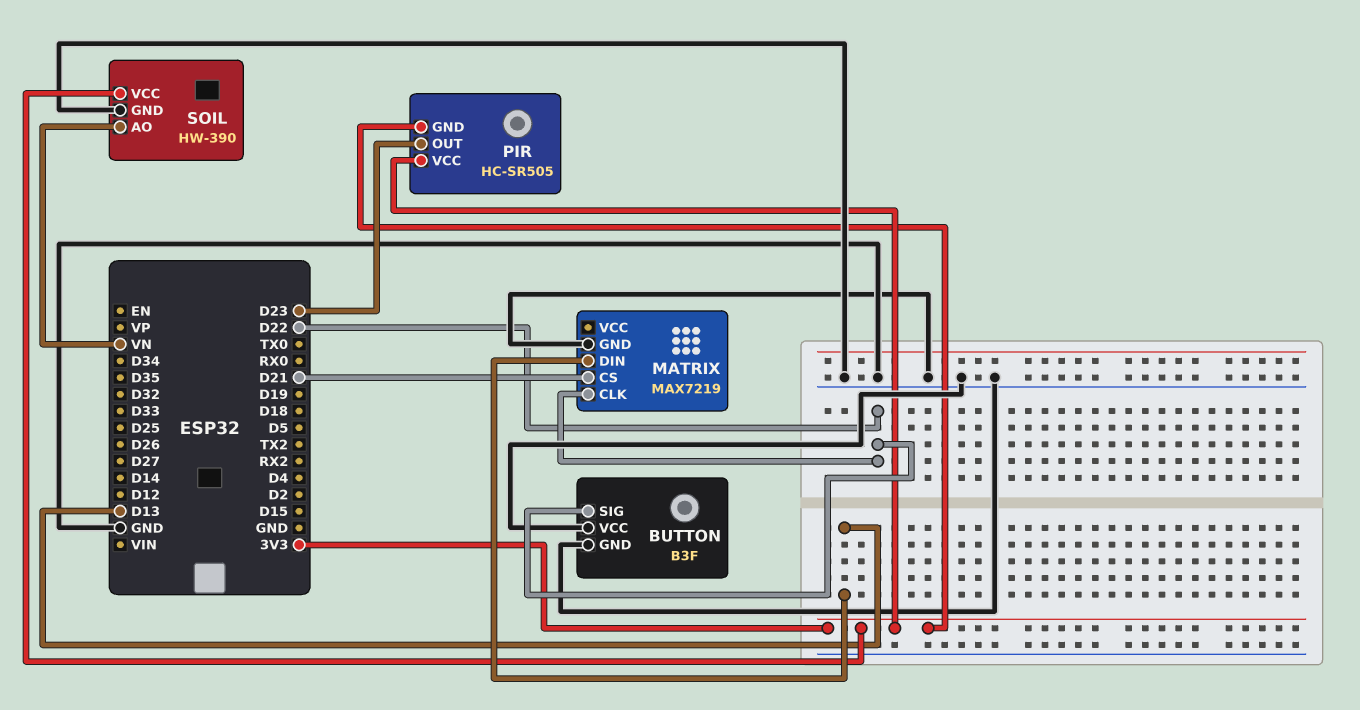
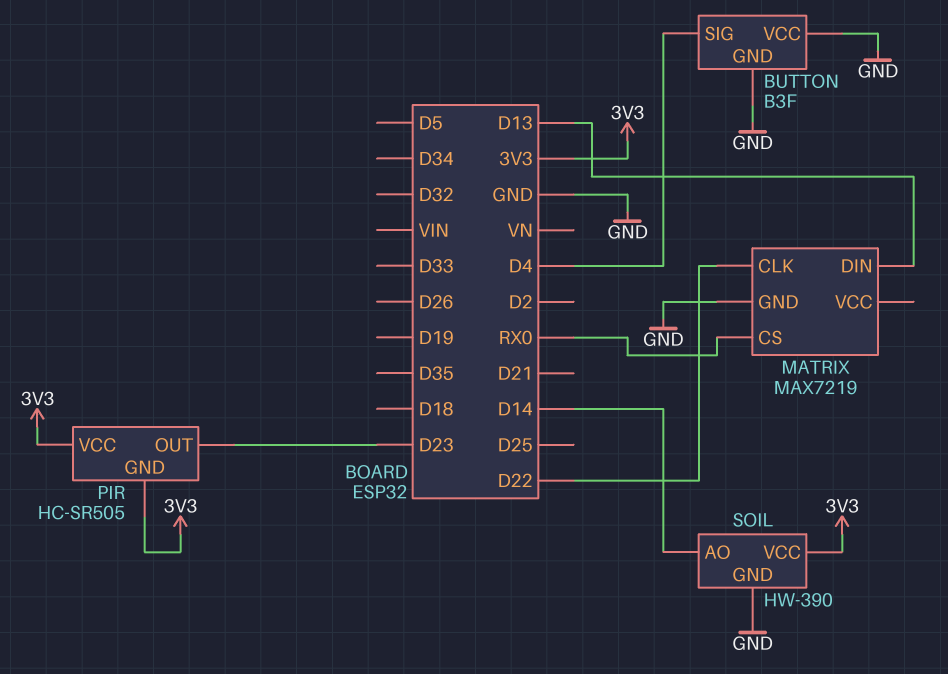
BUTTON pin SIG: D22 -> D4
MATRIX pin CS: D21 -> RX0
SOIL pin AO: VN -> D14

